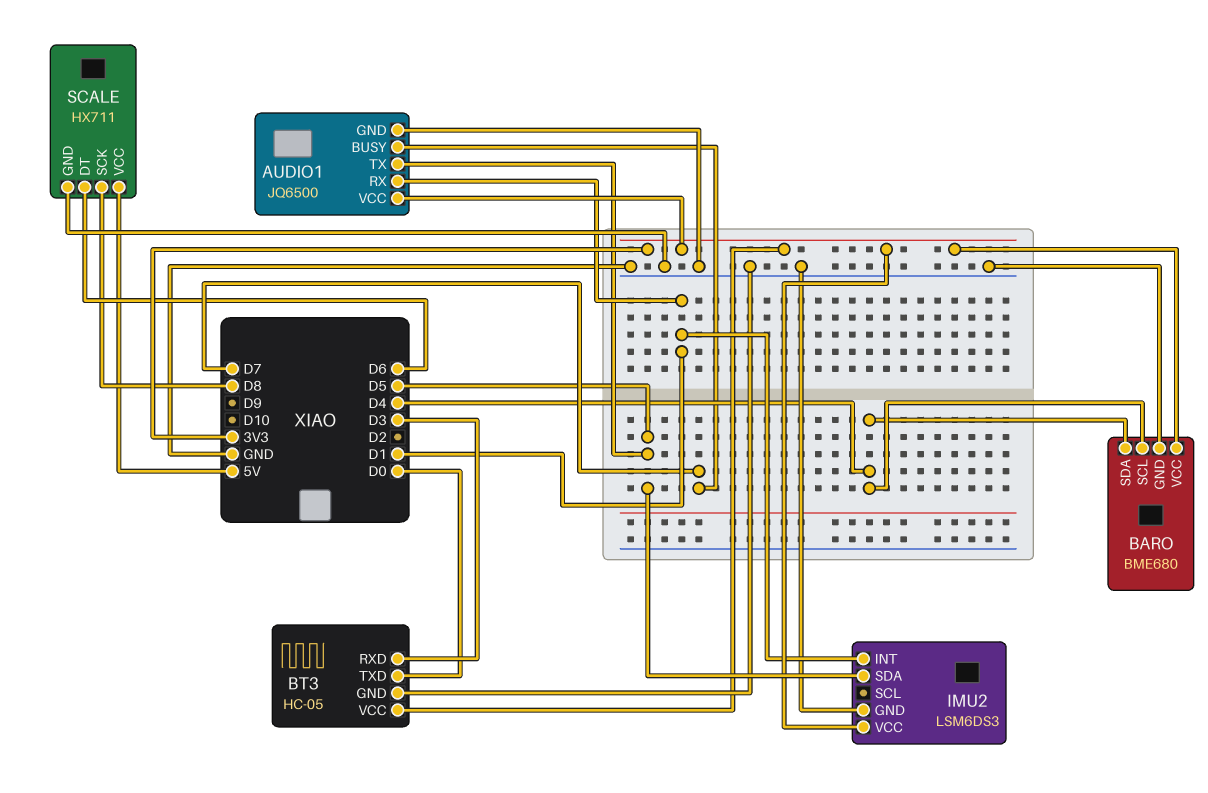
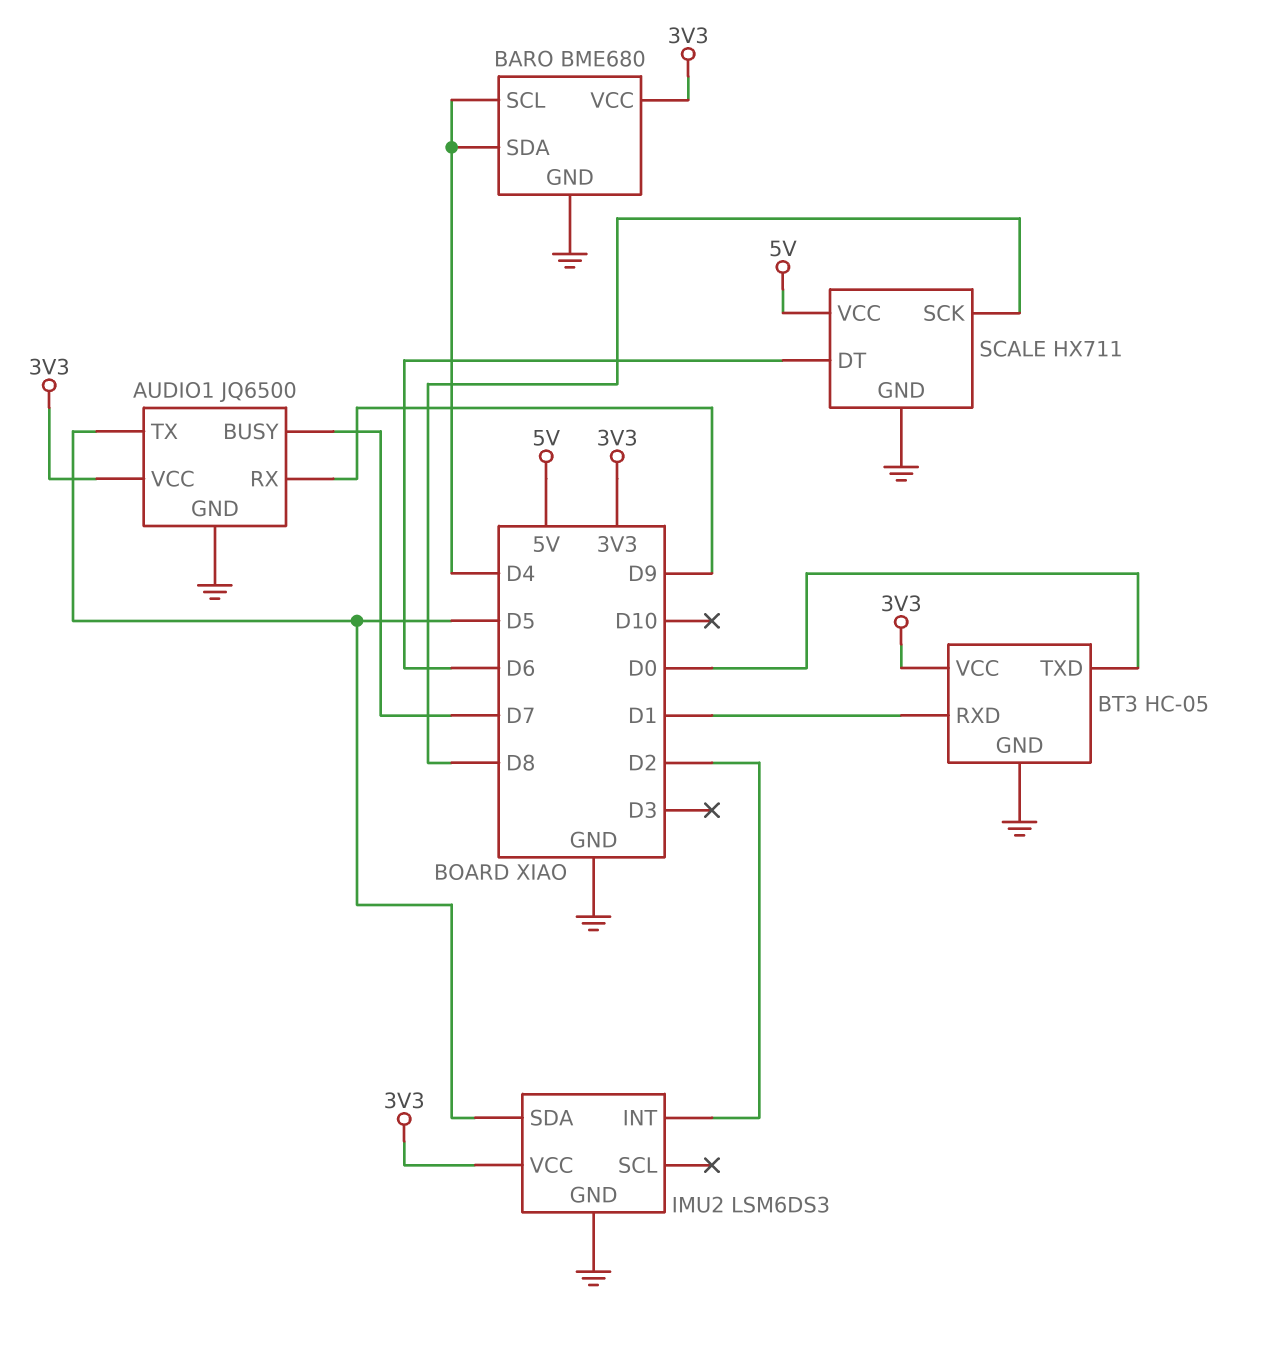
AUDIO1 pin RX: D1 -> D9
BT3 pin RXD: D3 -> D1
IMU2 pin INT: D1 -> D2

